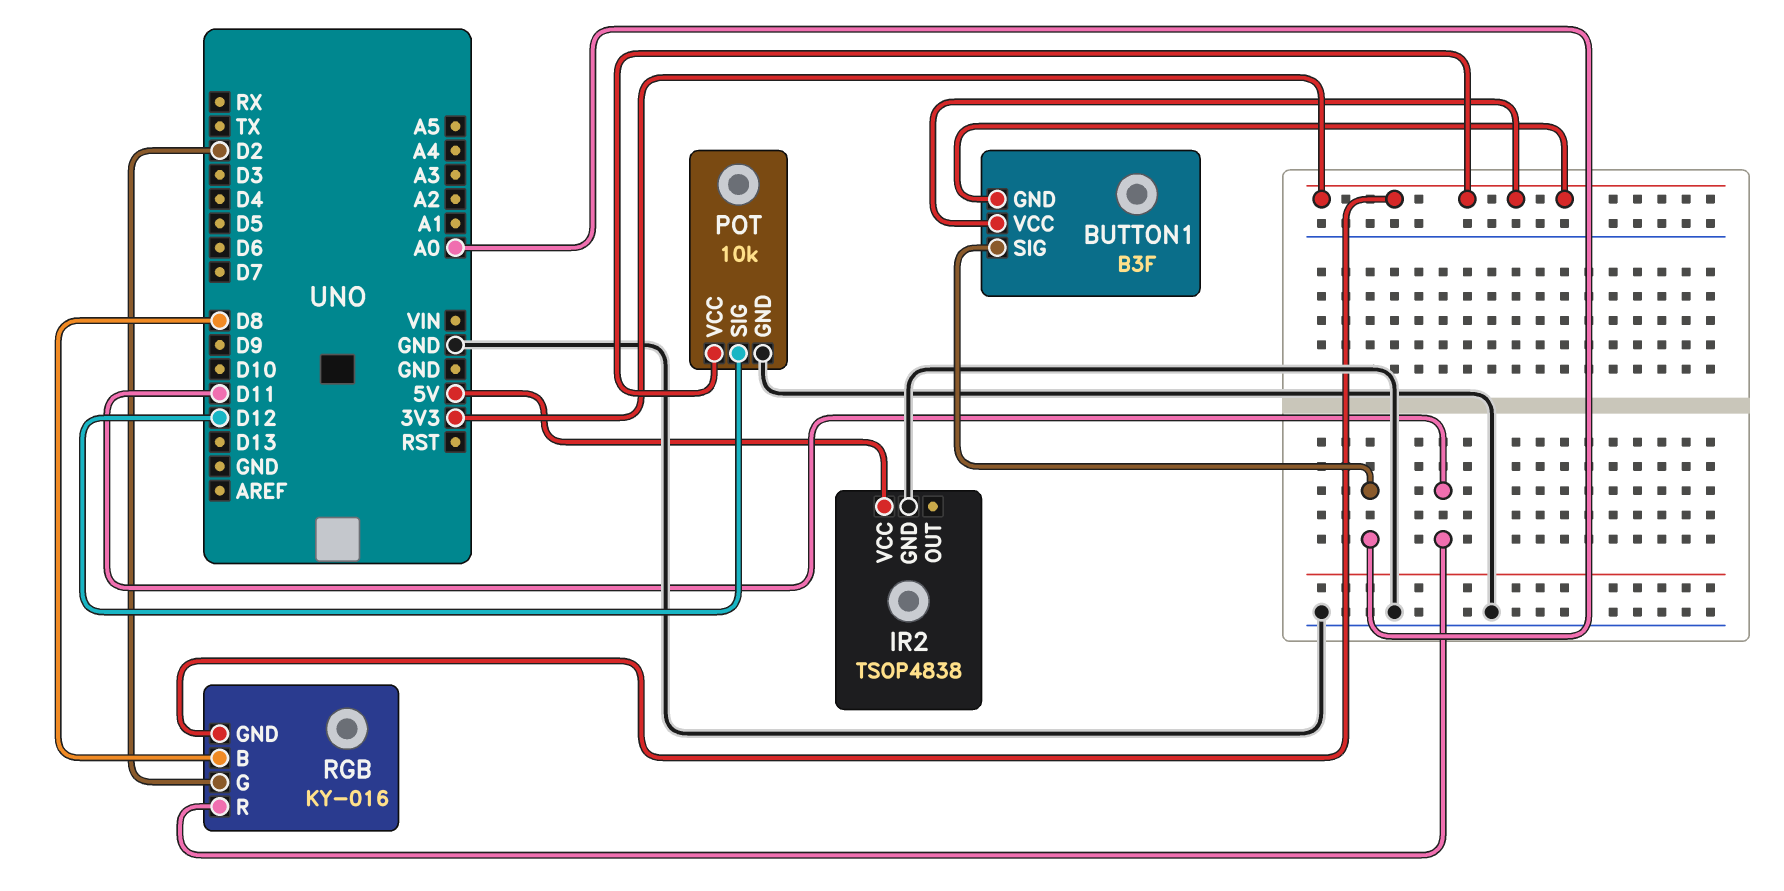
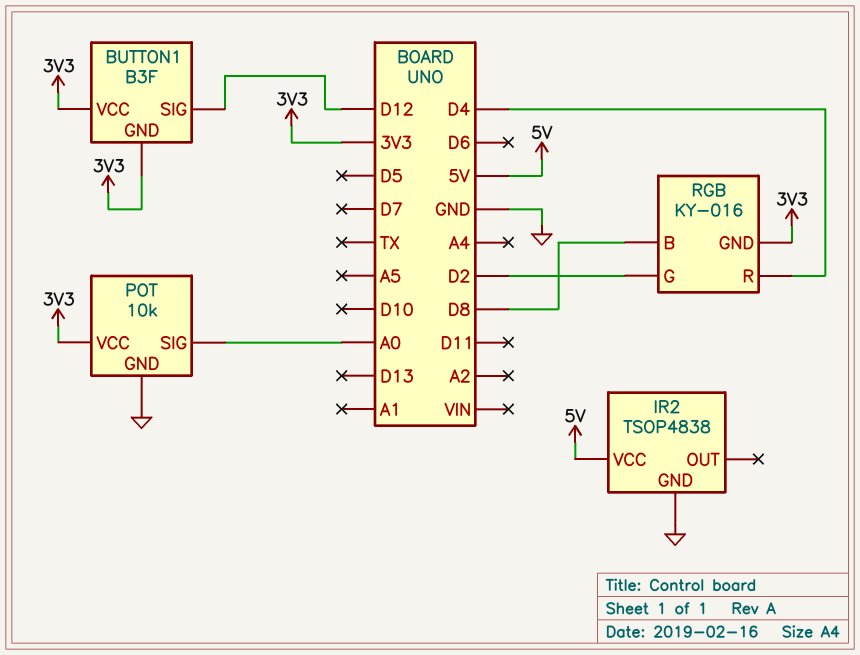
BUTTON1 pin SIG: A0 -> D12
POT pin SIG: D12 -> A0
RGB pin R: D11 -> D4

